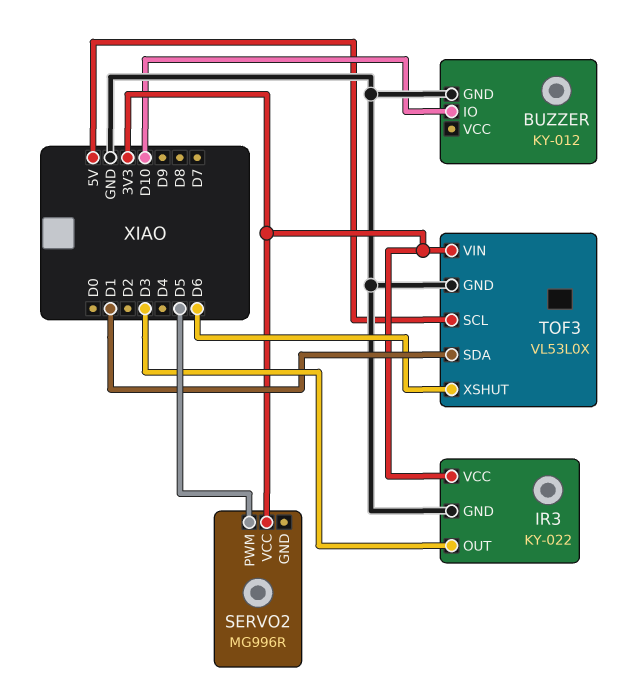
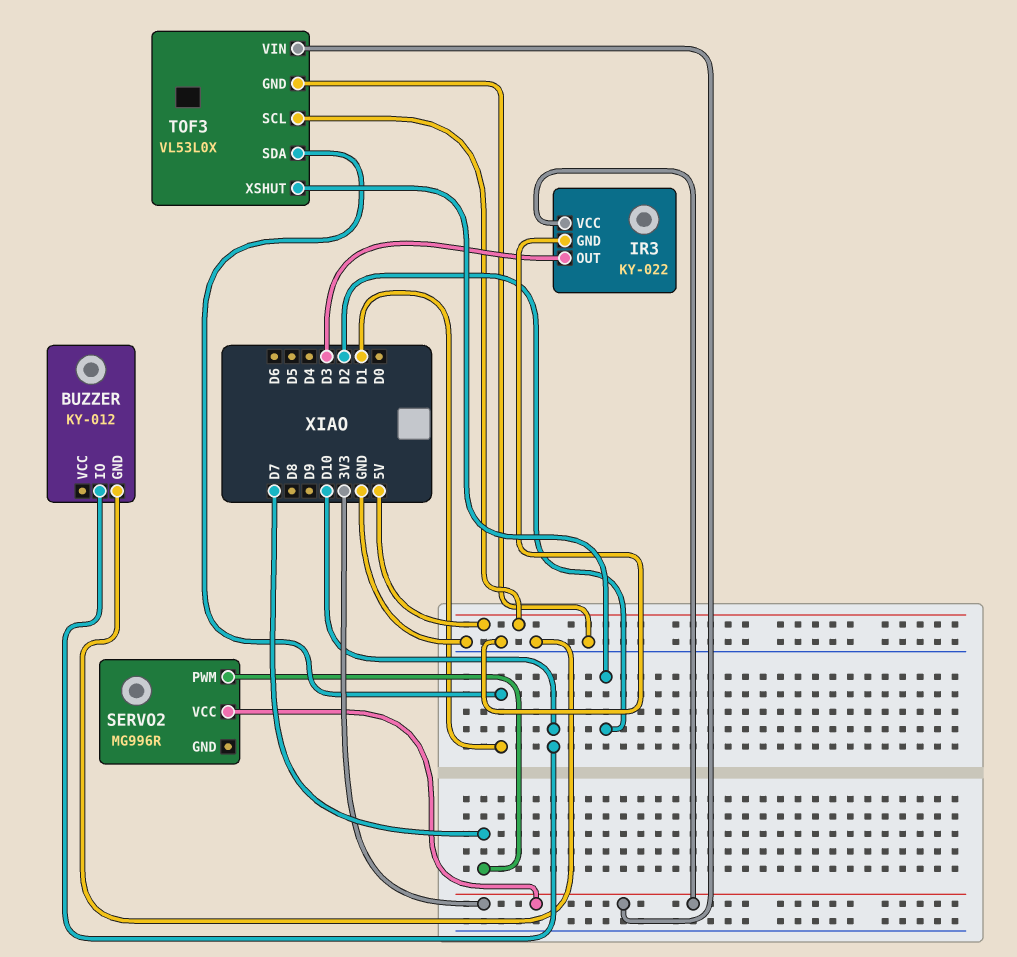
SERVO2 pin PWM: D5 -> D7
TOF3 pin XSHUT: D6 -> D2

